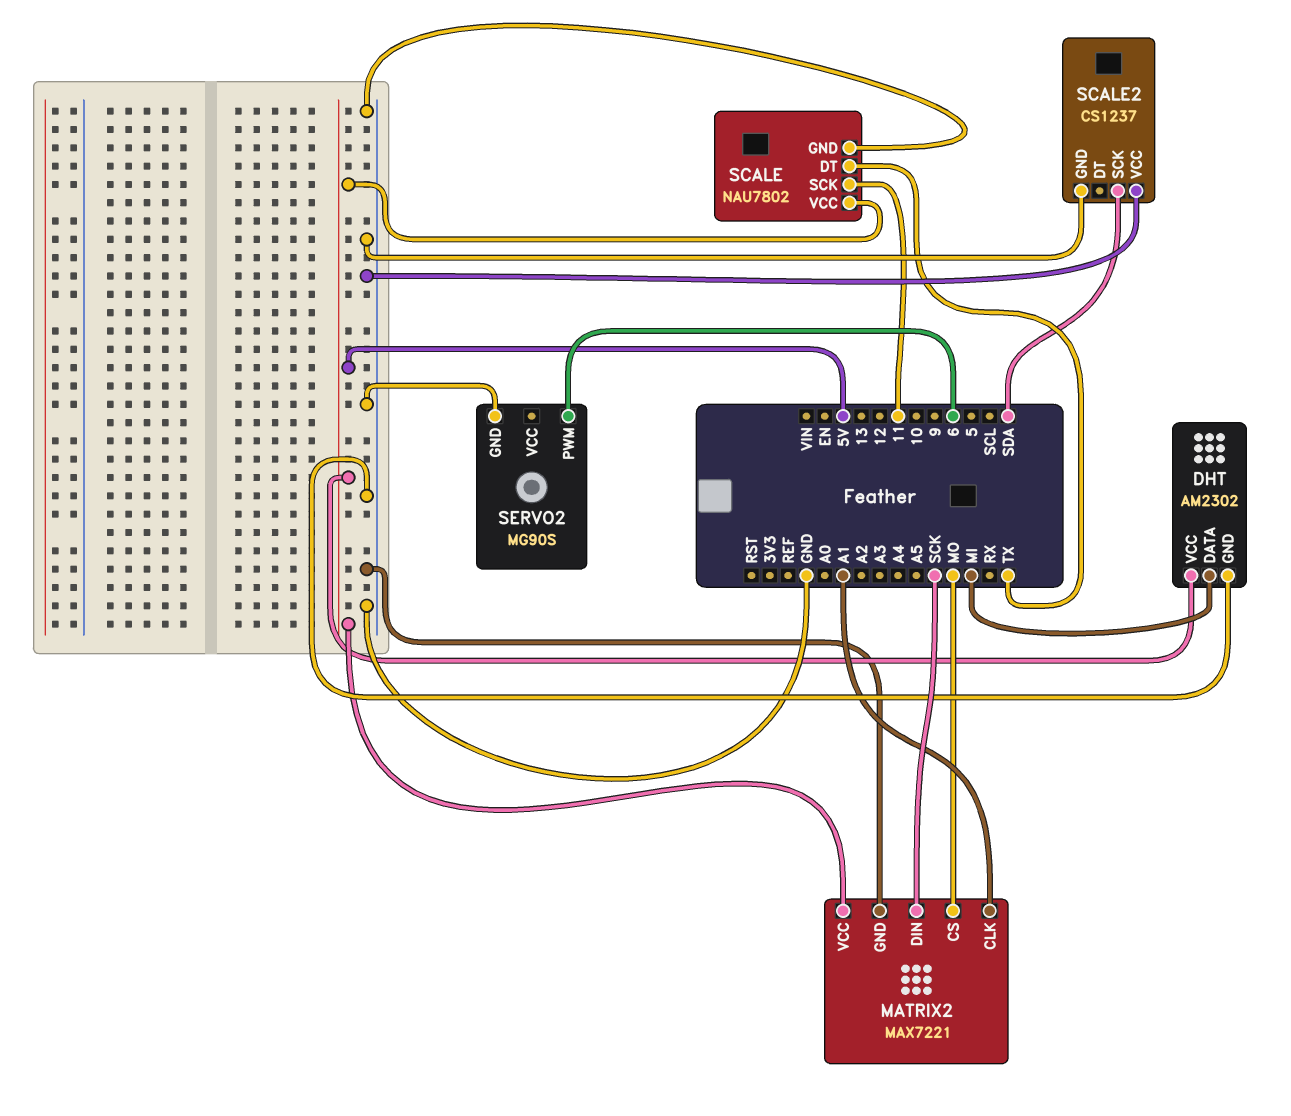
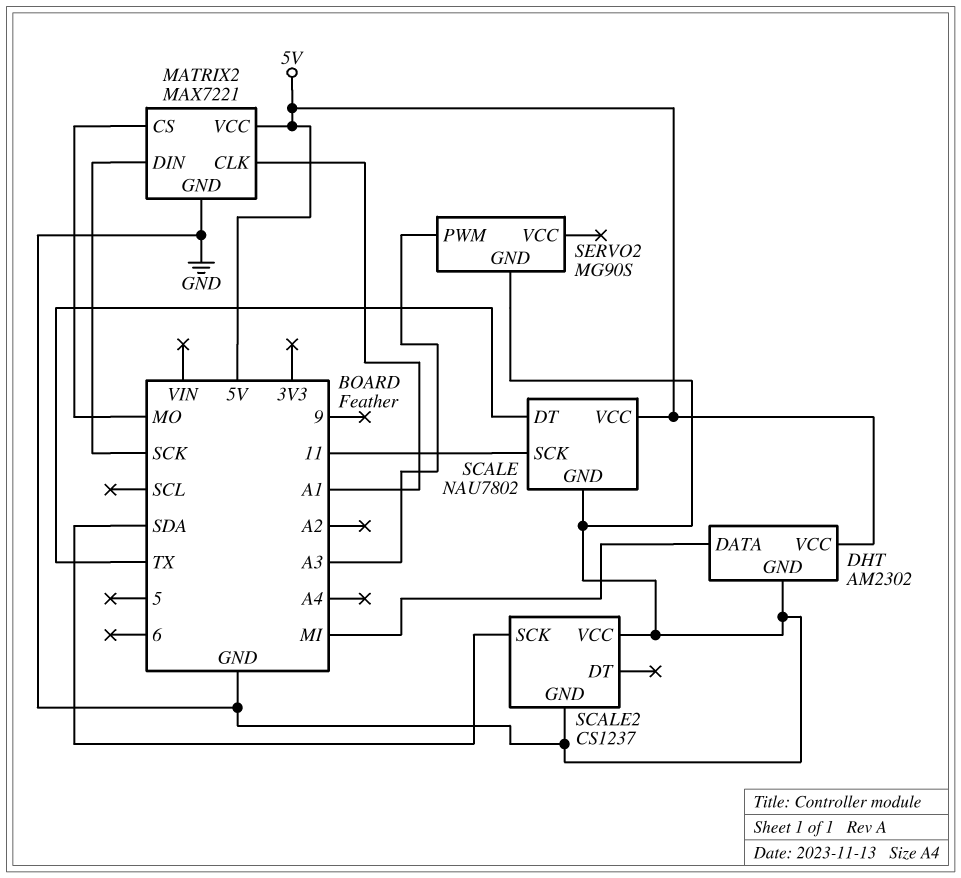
SERVO2 pin PWM: 6 -> A3

